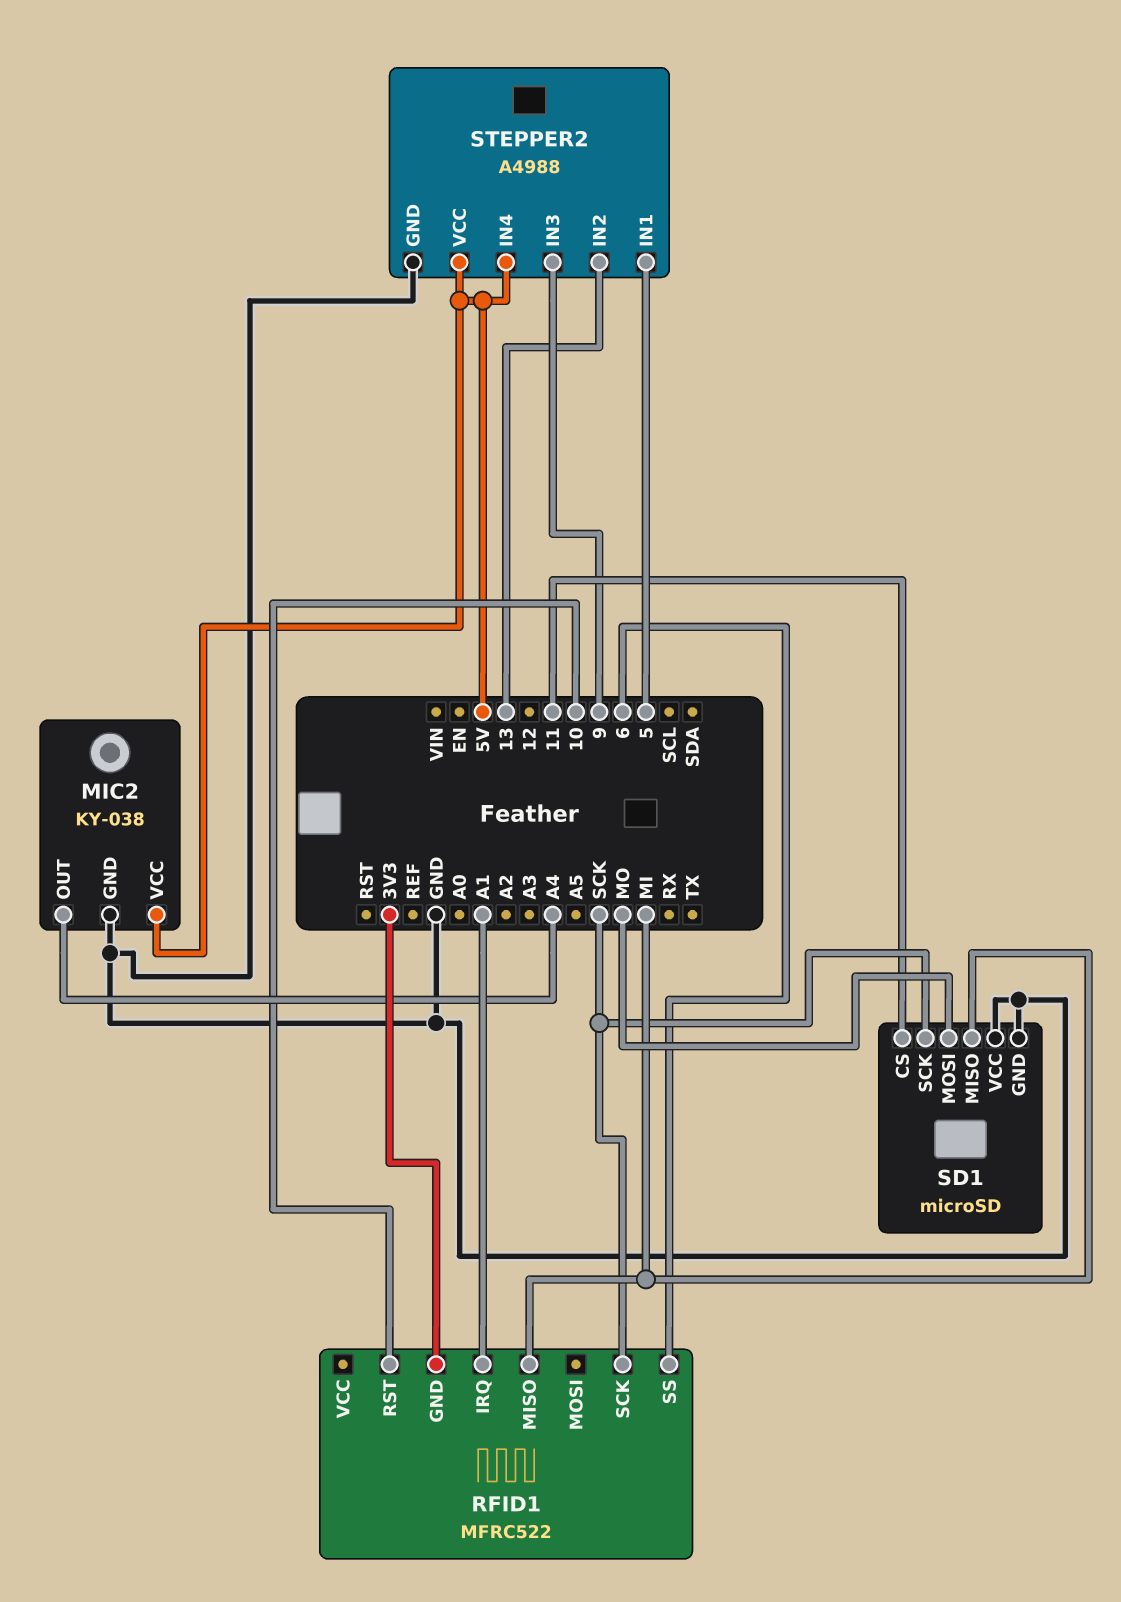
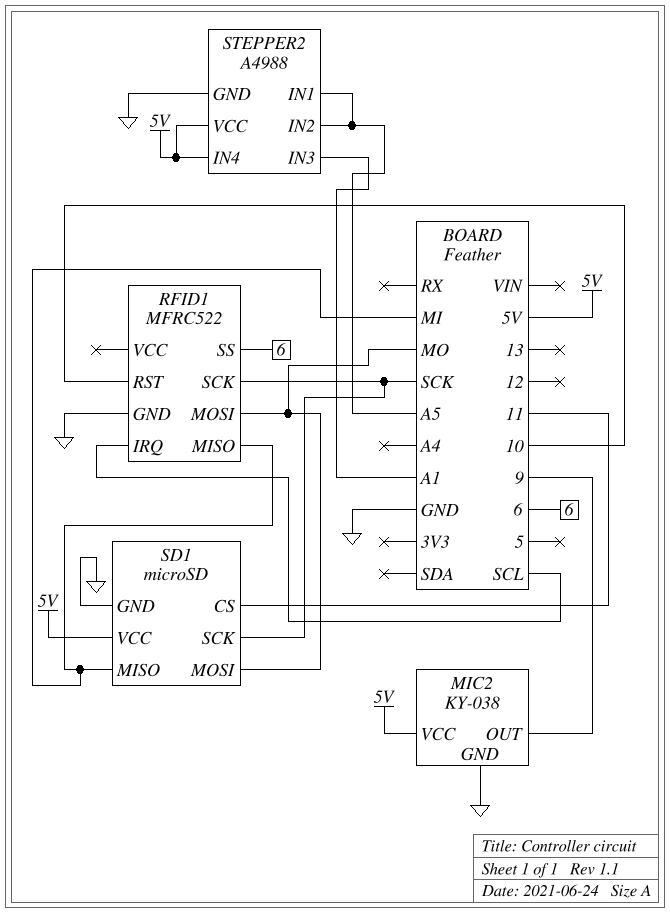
MIC2 pin OUT: A4 -> 9
RFID1 pin GND: 3V3 -> GND
RFID1 pin IRQ: A1 -> SCL
RFID1 pin MOSI: none -> MO
SD1 pin VCC: GND -> 5V
STEPPER2 pin IN1: 5 -> A5
STEPPER2 pin IN2: 13 -> A5
STEPPER2 pin IN3: 9 -> A1

